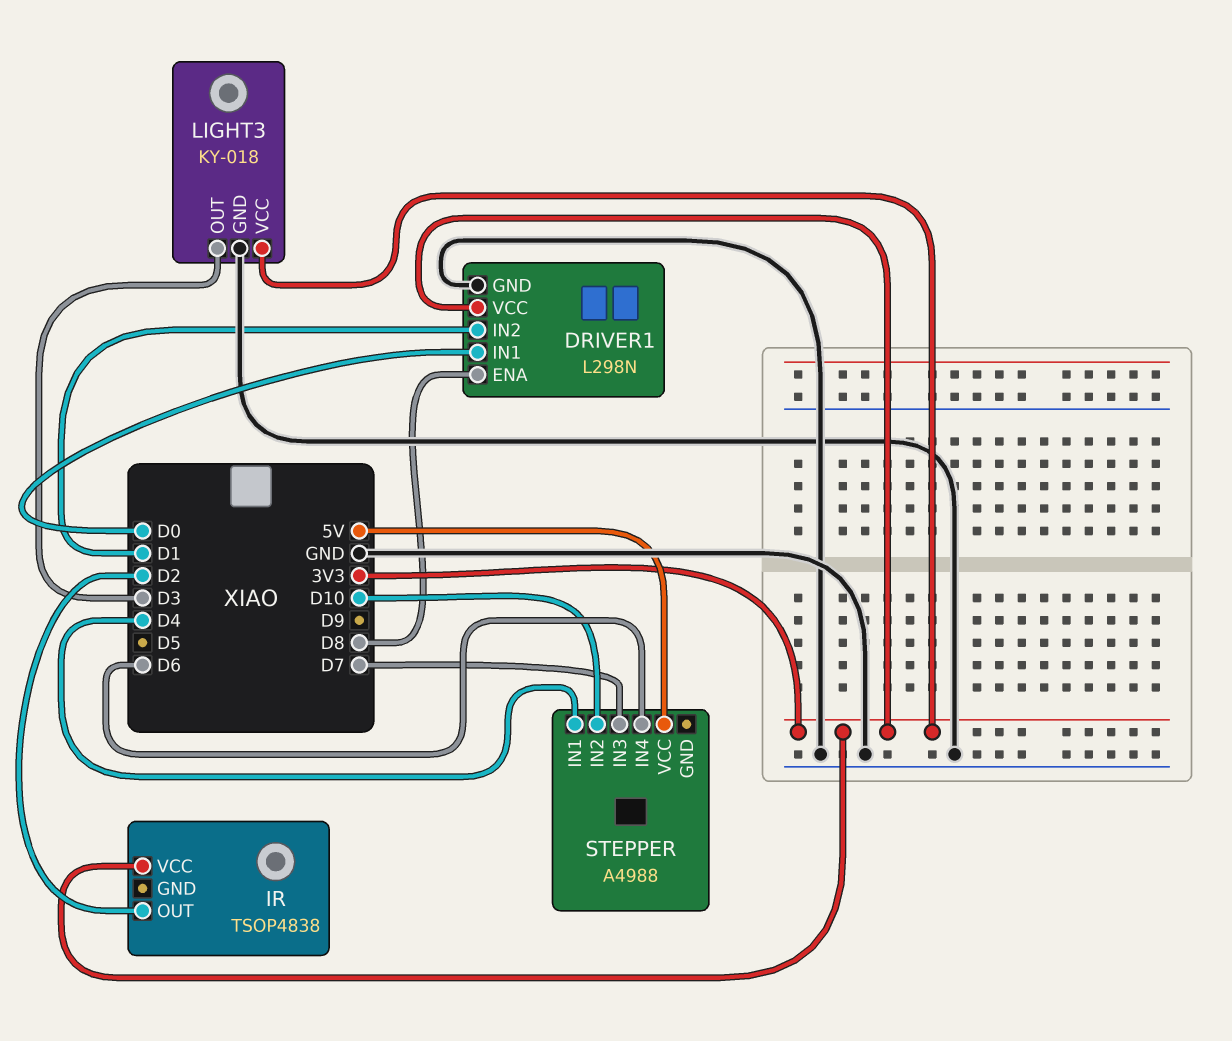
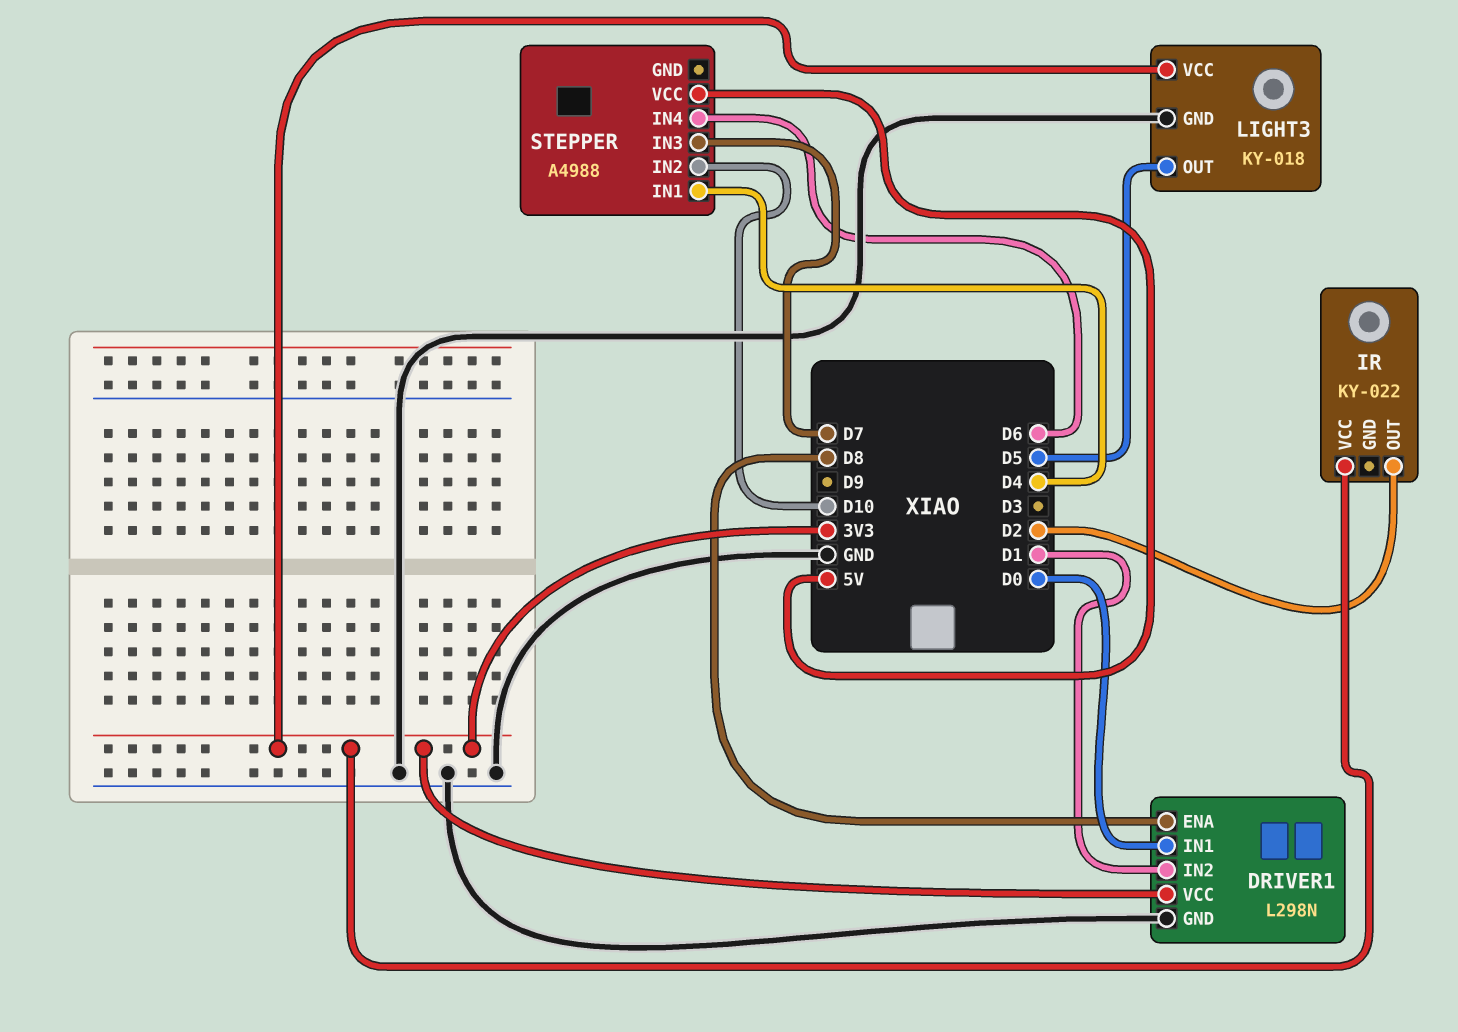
IR: TSOP4838 -> KY-022
LIGHT3 pin OUT: D3 -> D5

